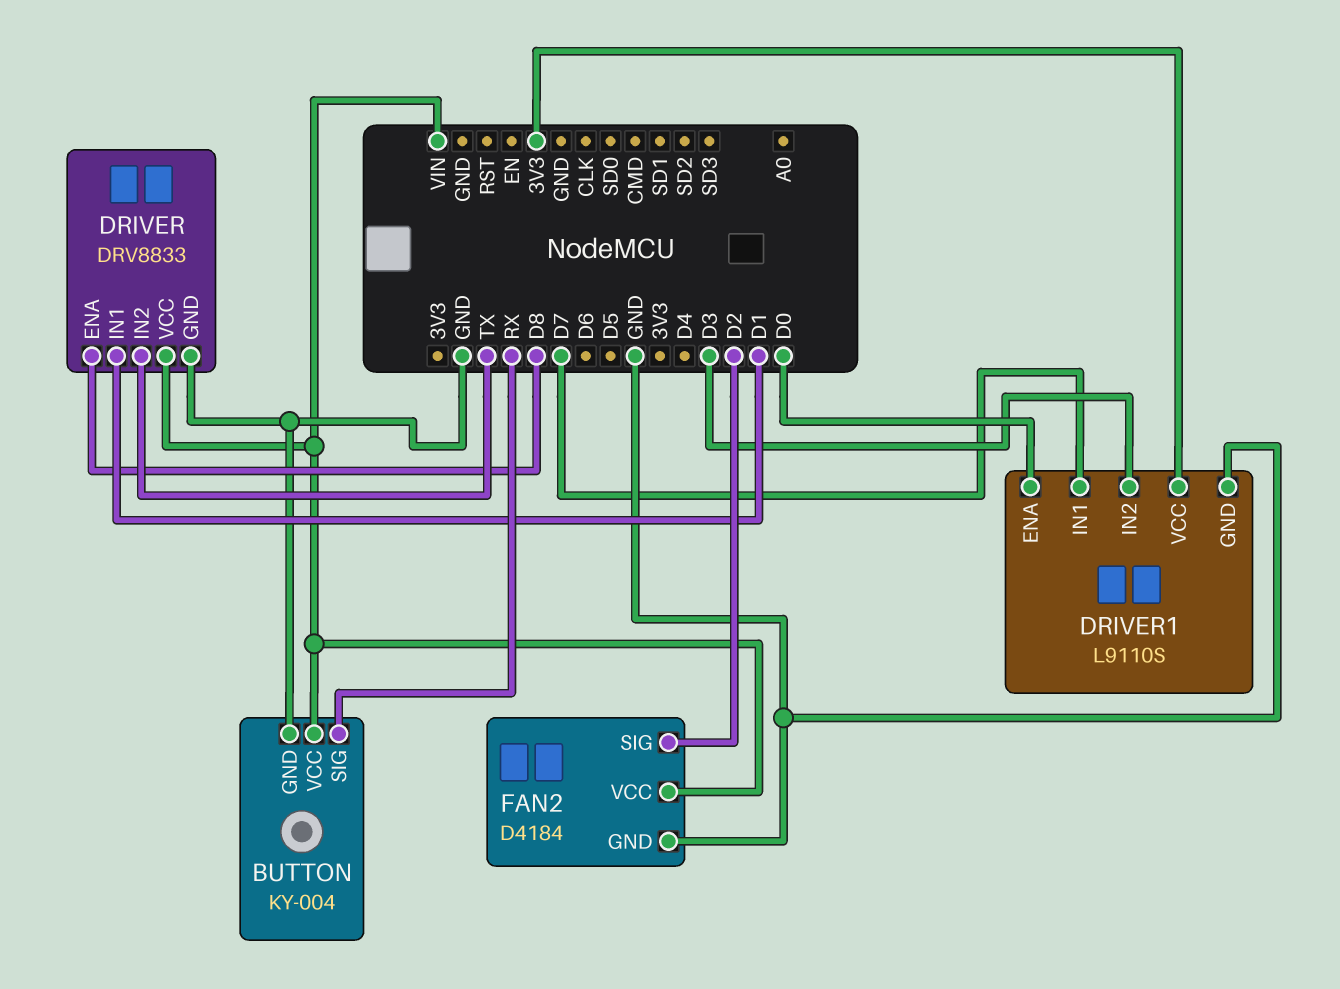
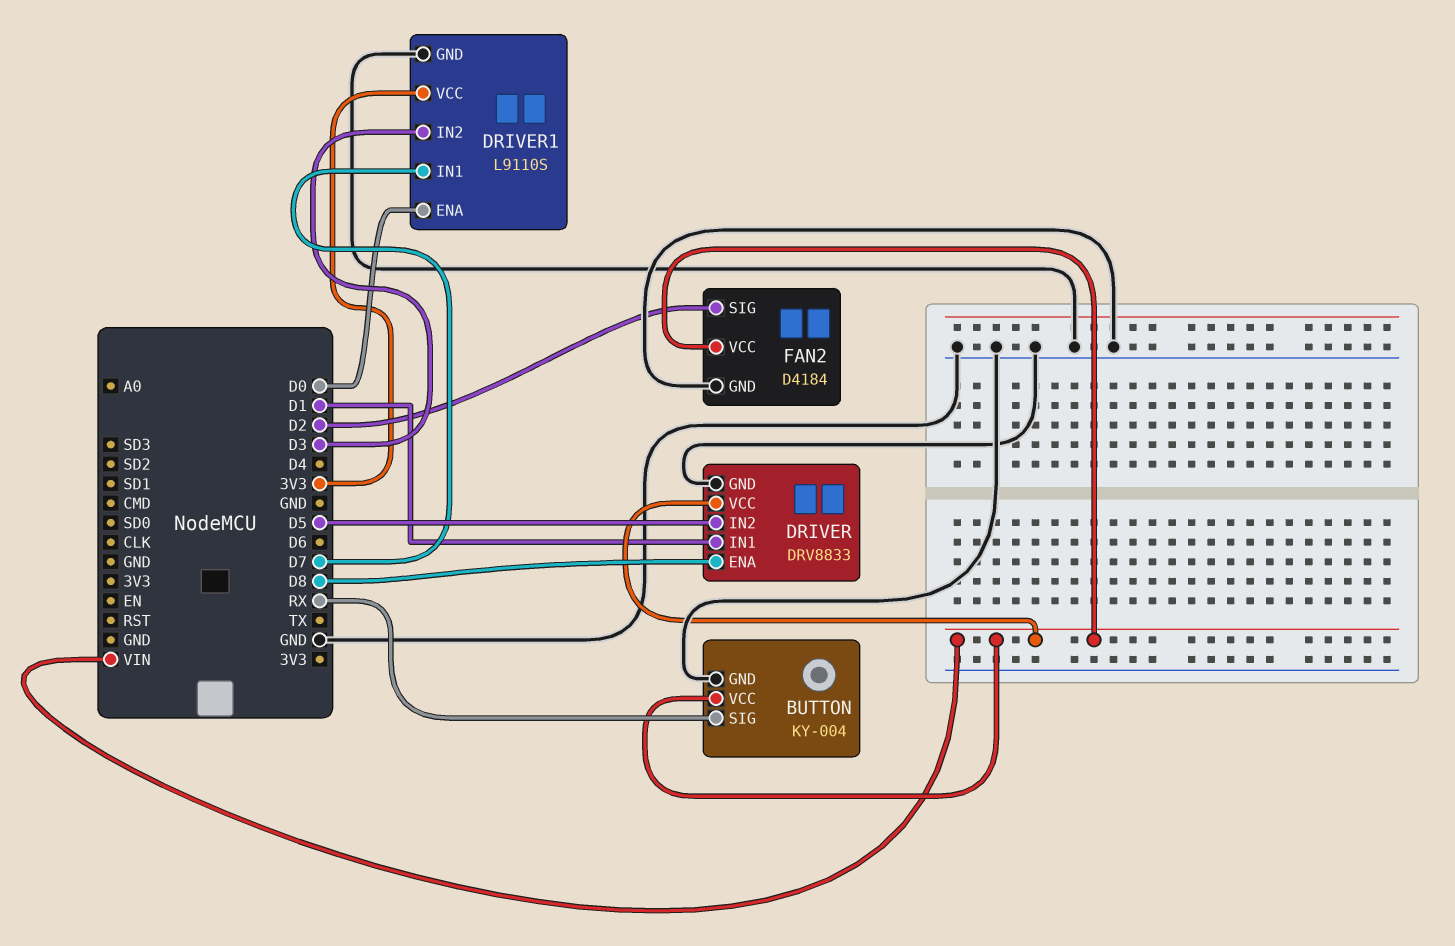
DRIVER pin IN2: TX -> D5

